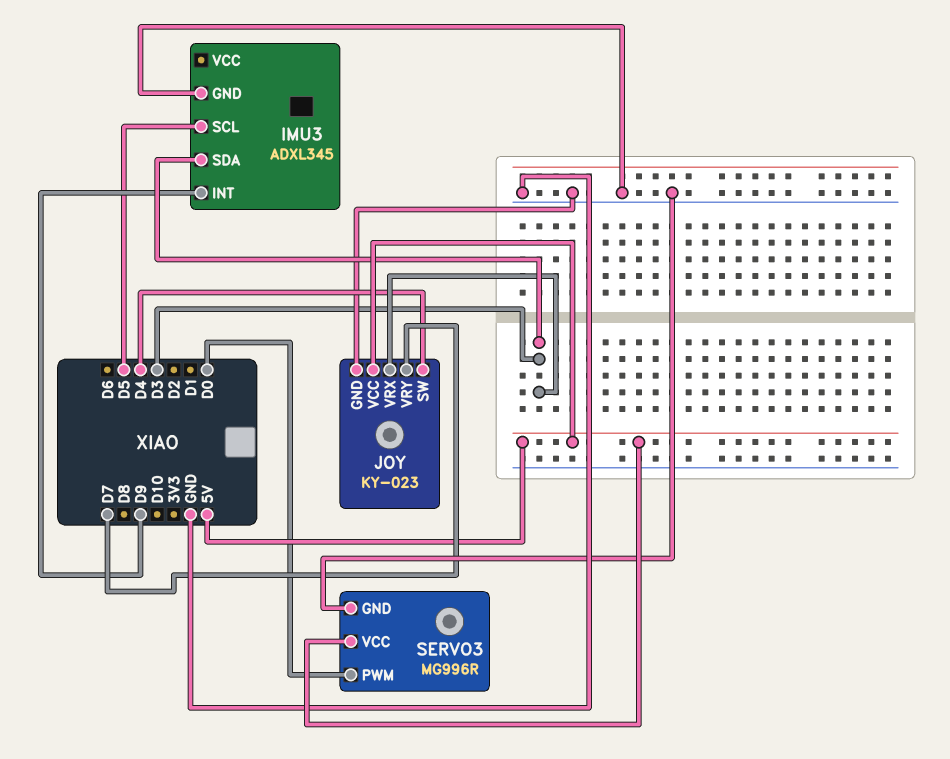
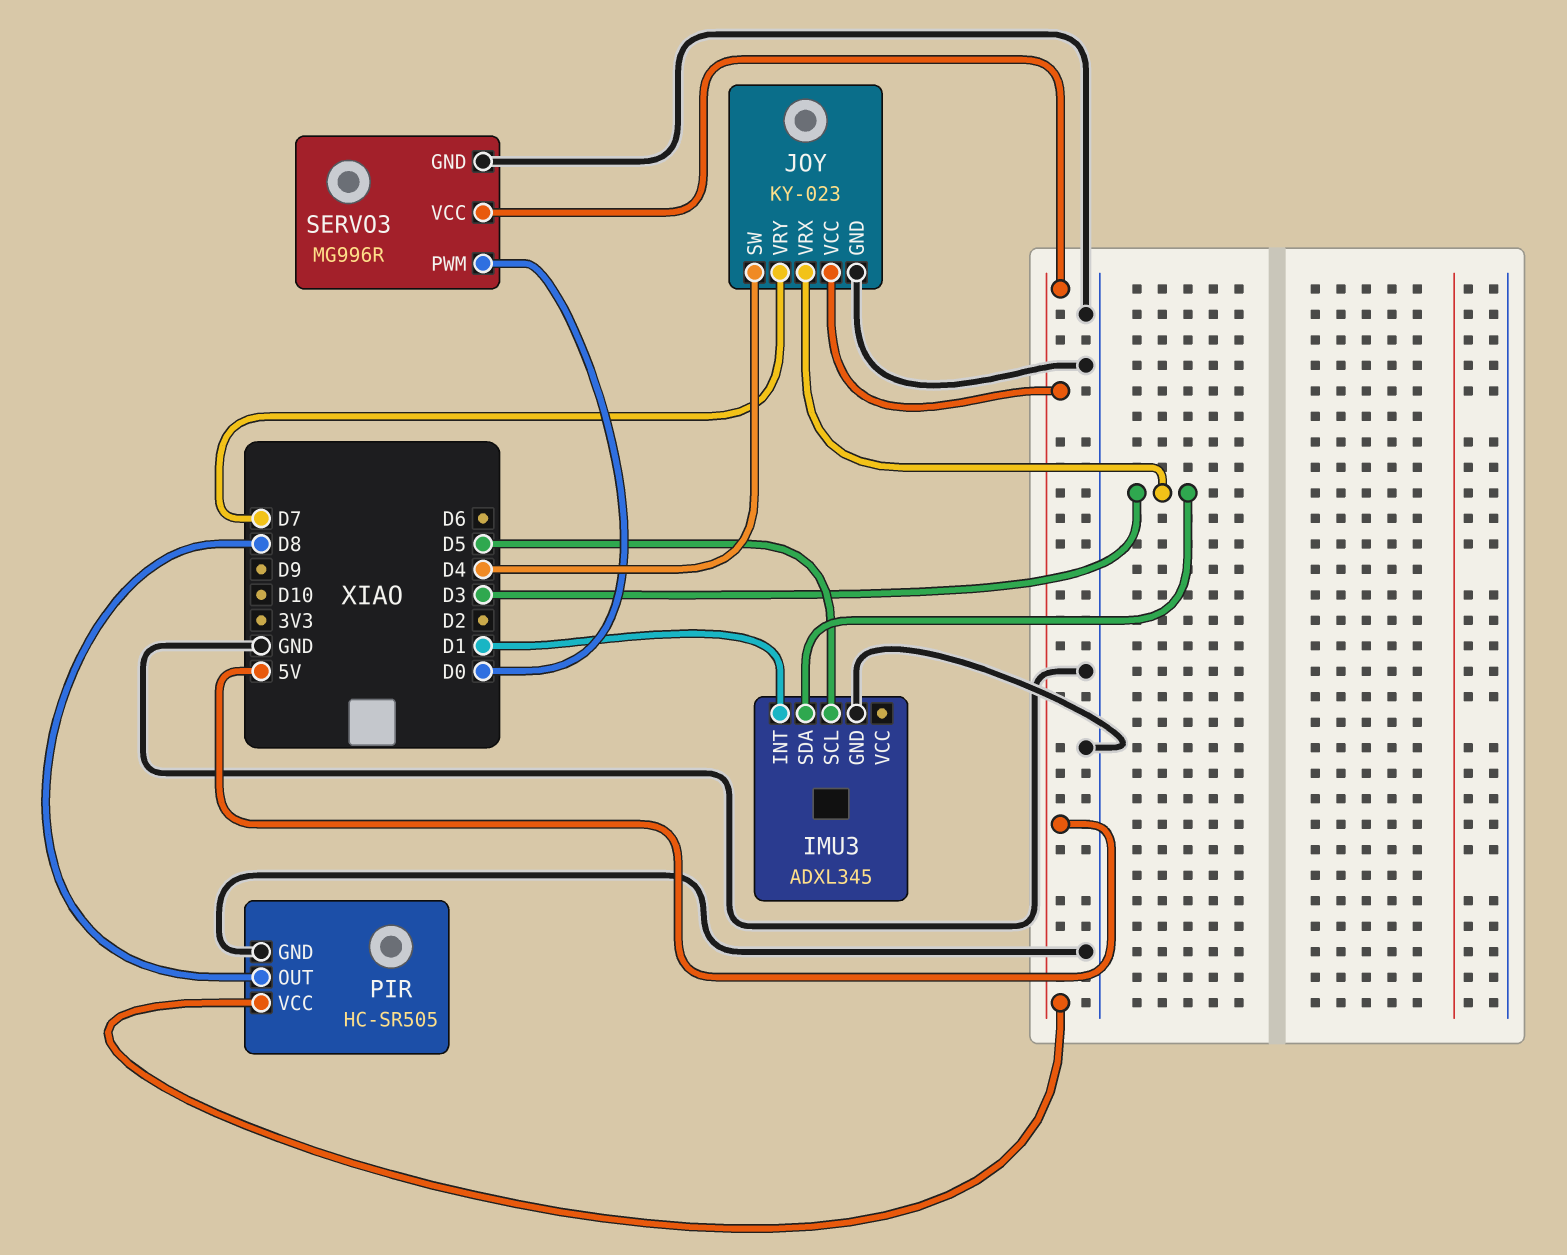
IMU3 pin INT: D9 -> D1
PIR: none -> HC-SR505
PIR pin GND: none -> GND
PIR pin OUT: none -> D8
PIR pin VCC: none -> 5V

